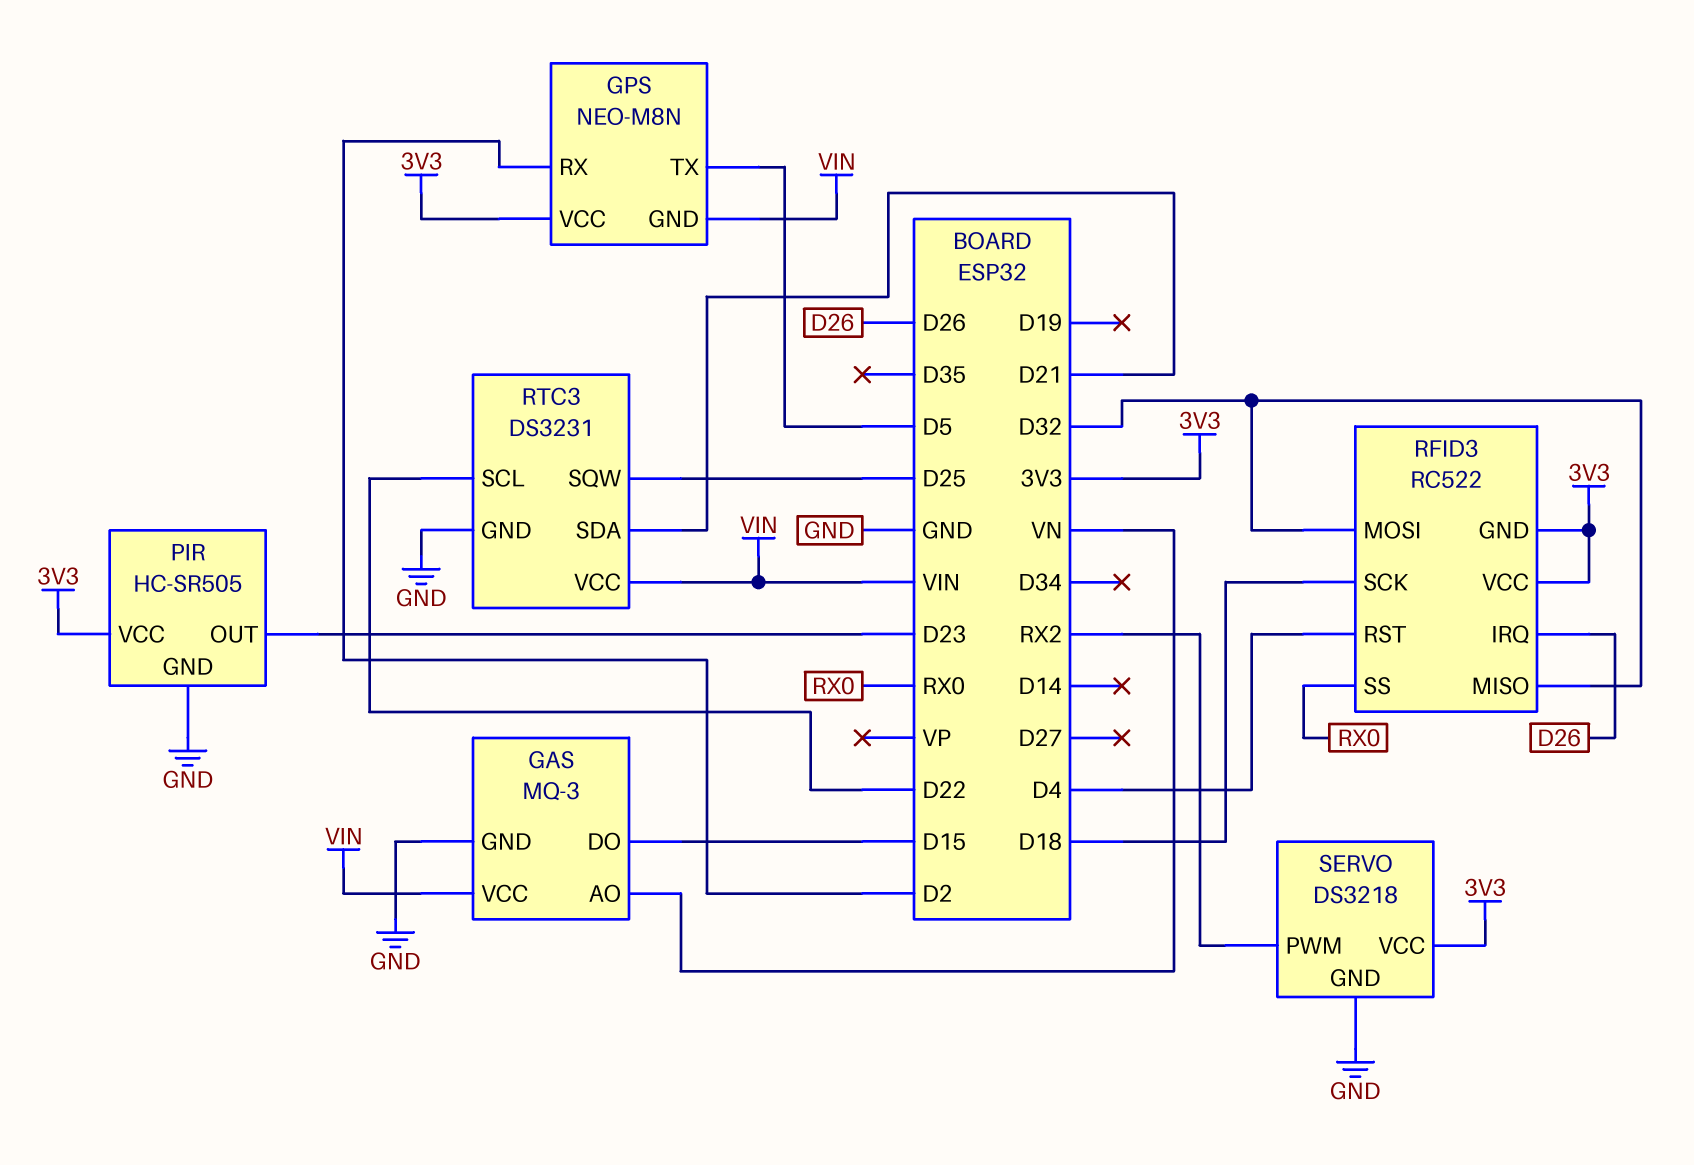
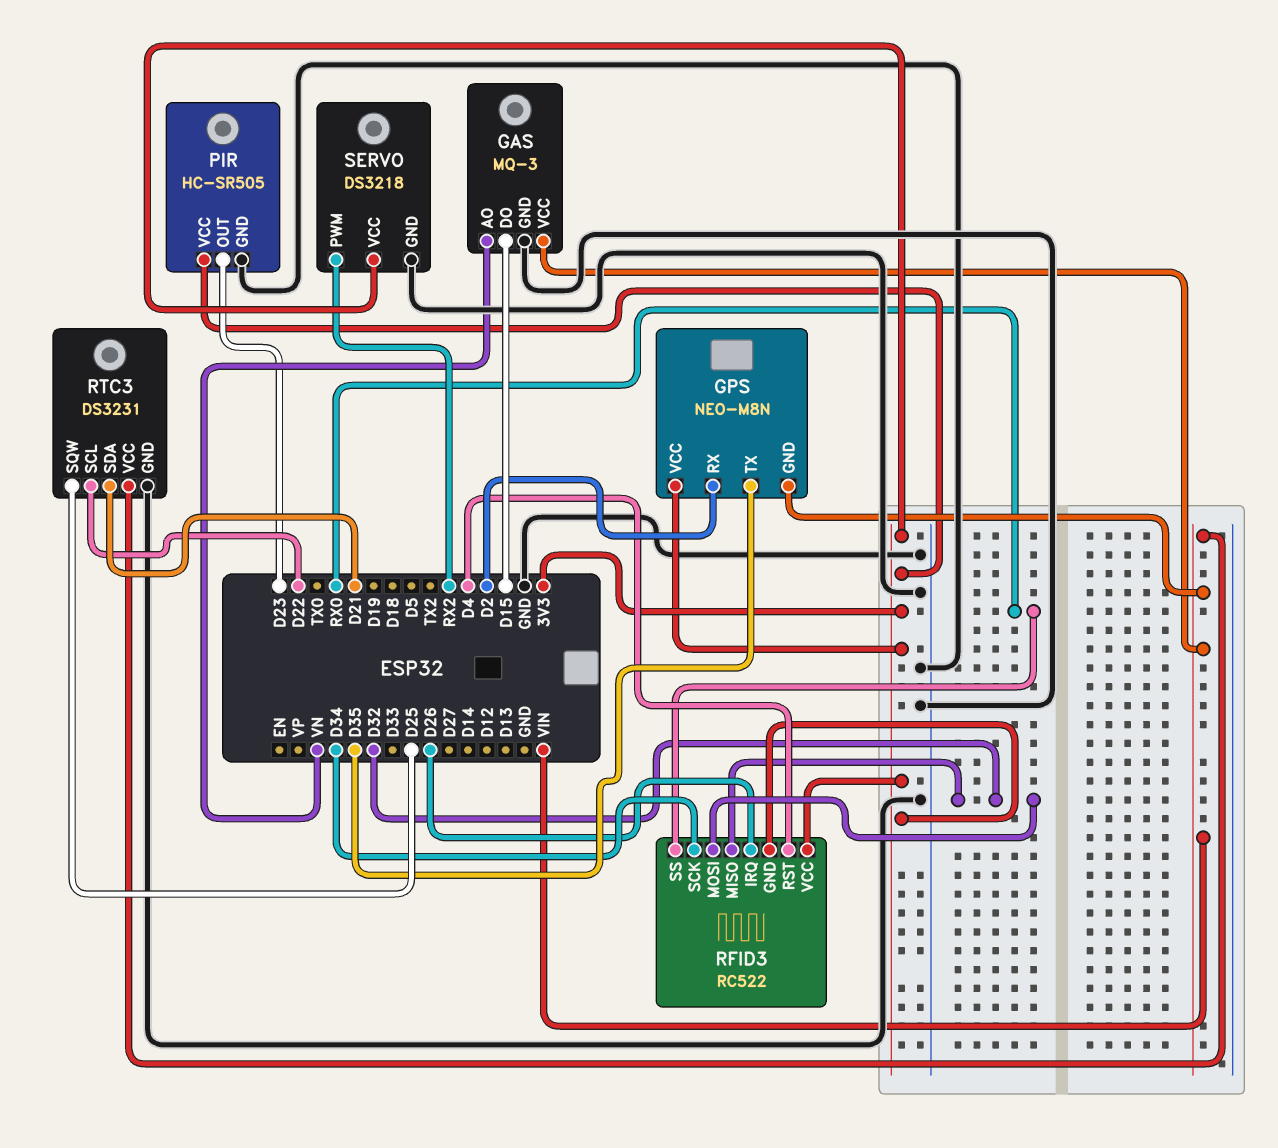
GPS pin TX: D5 -> D35
RFID3 pin SCK: D18 -> D34

